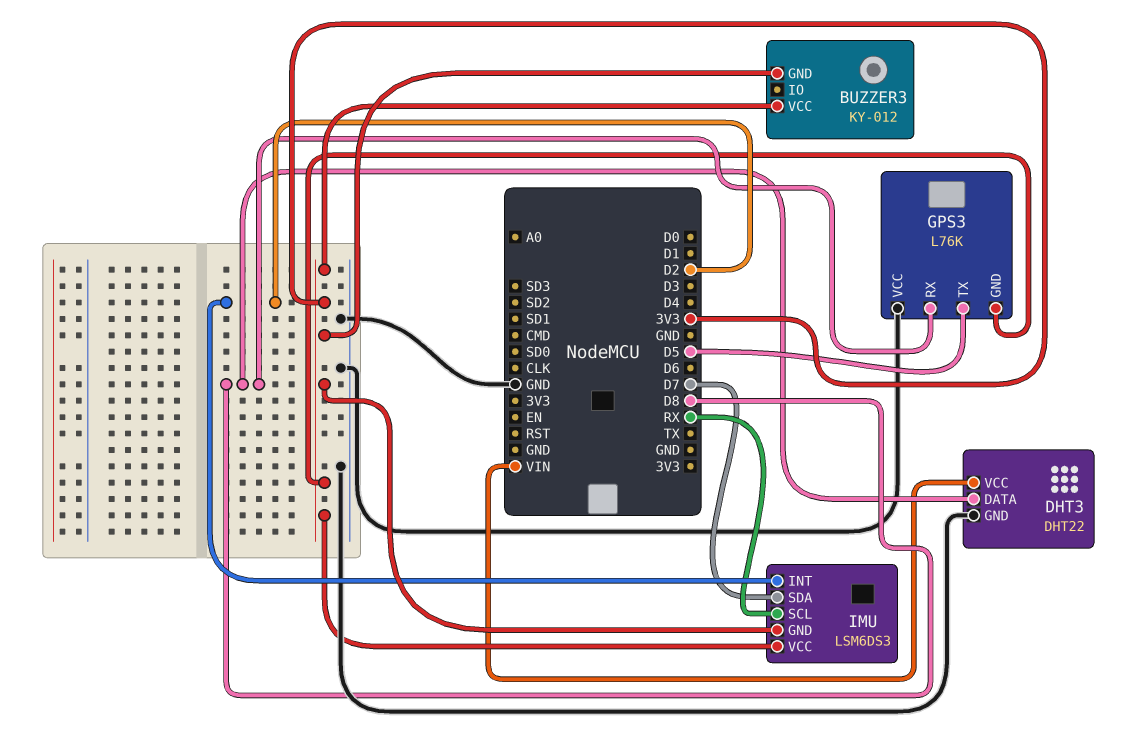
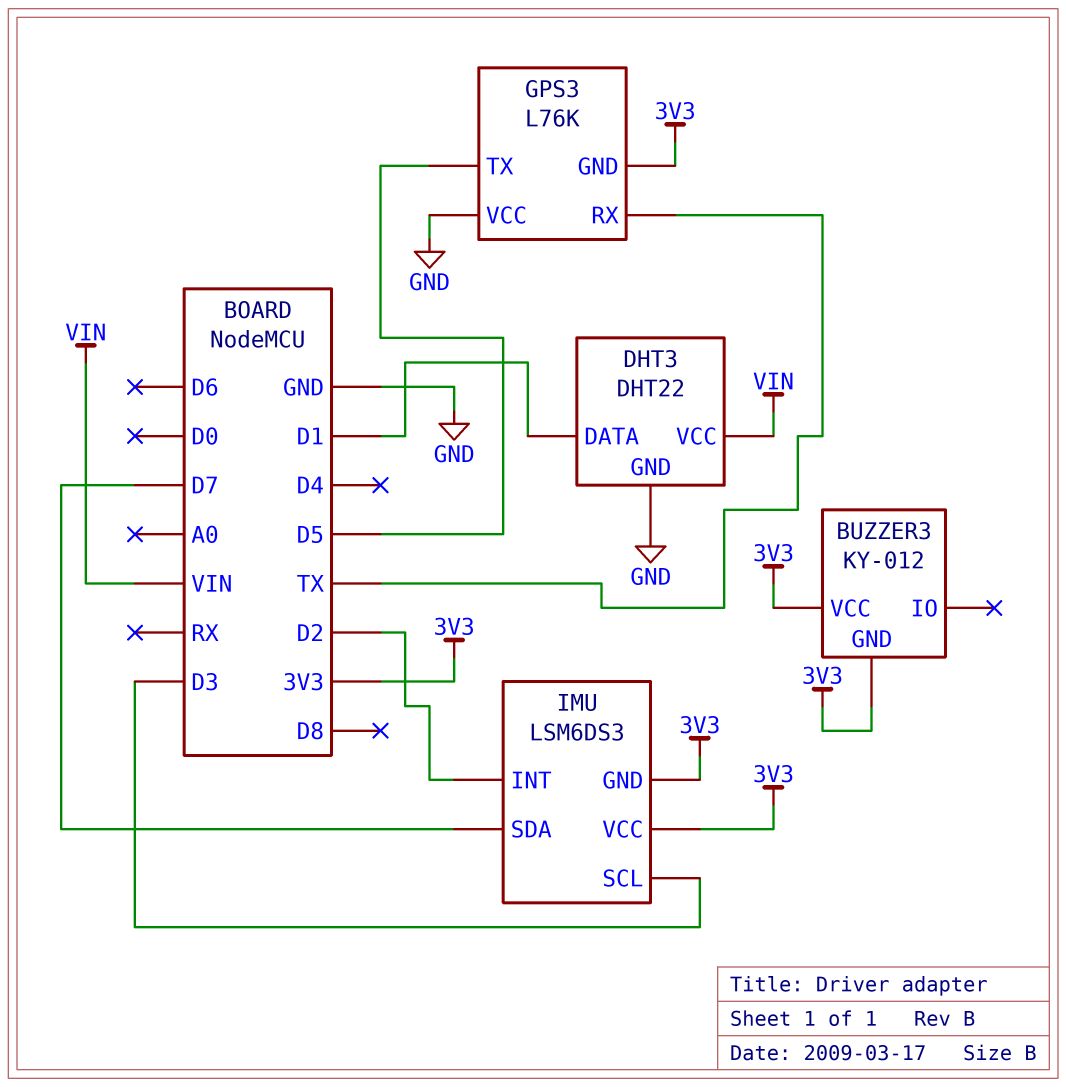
DHT3 pin DATA: D8 -> D1
GPS3 pin RX: D8 -> TX
IMU pin SCL: RX -> D3

